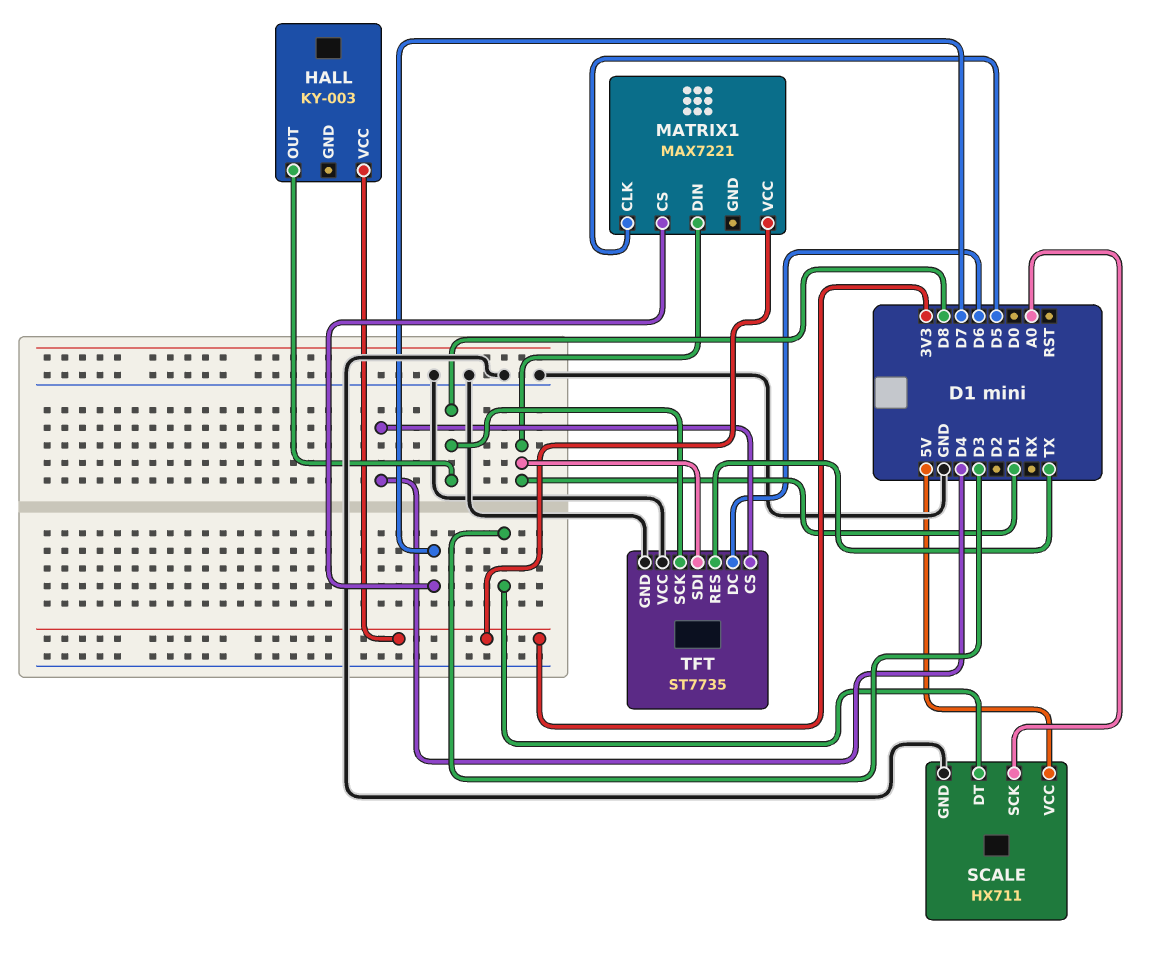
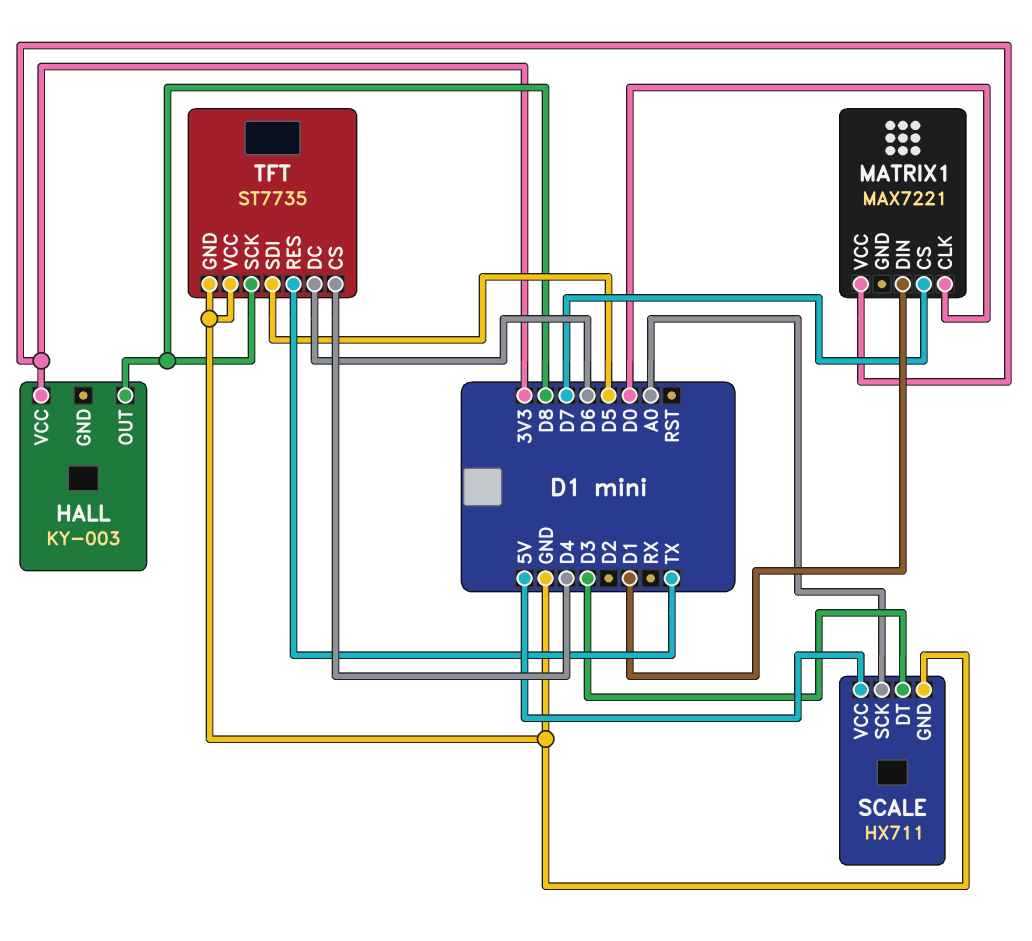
MATRIX1 pin CLK: D5 -> D0
TFT pin SDI: D1 -> D5

